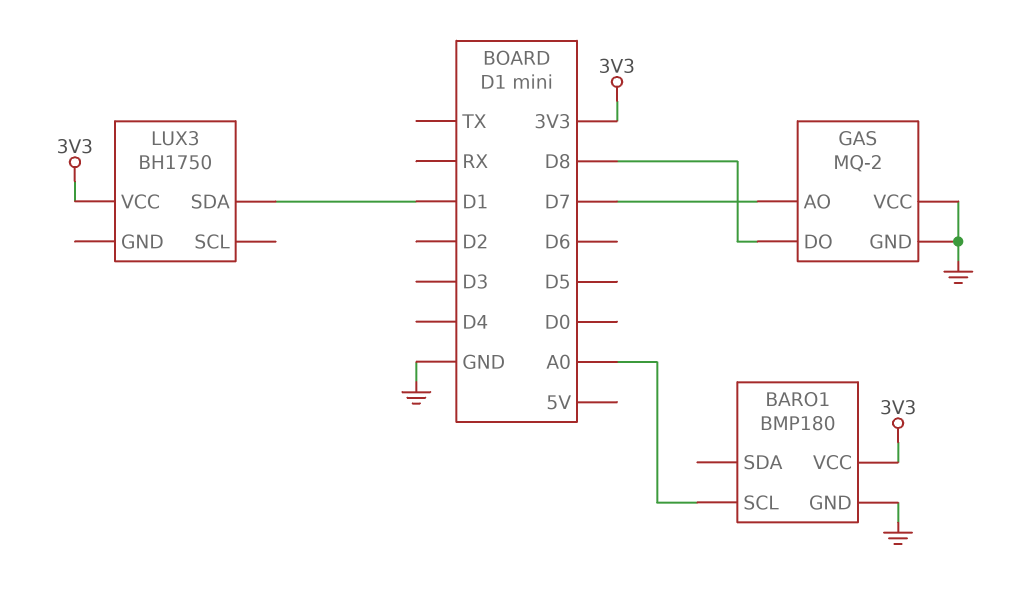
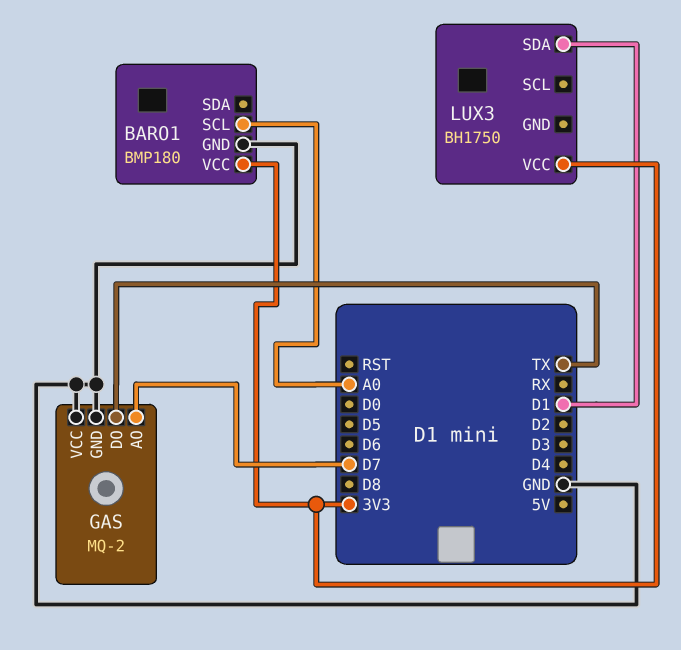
GAS pin DO: D8 -> TX

